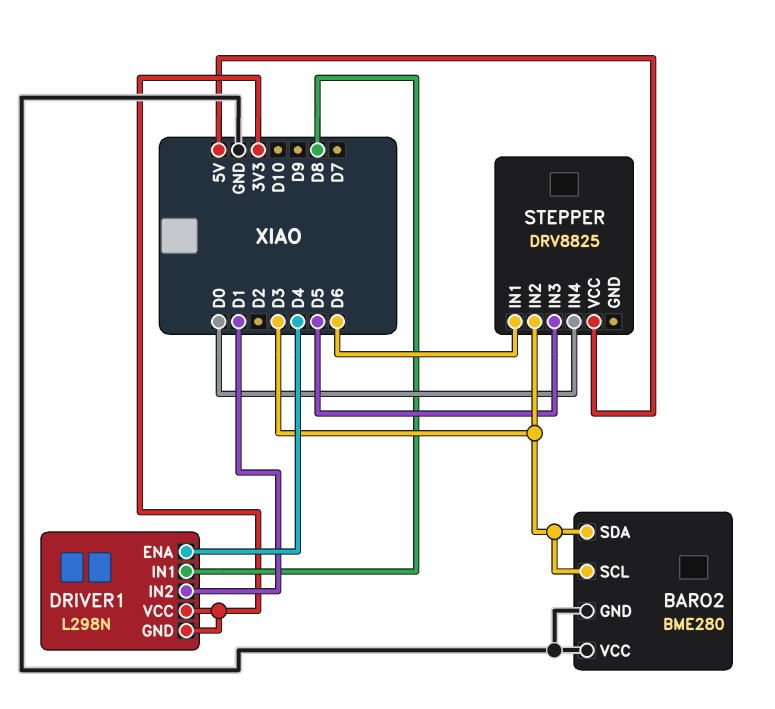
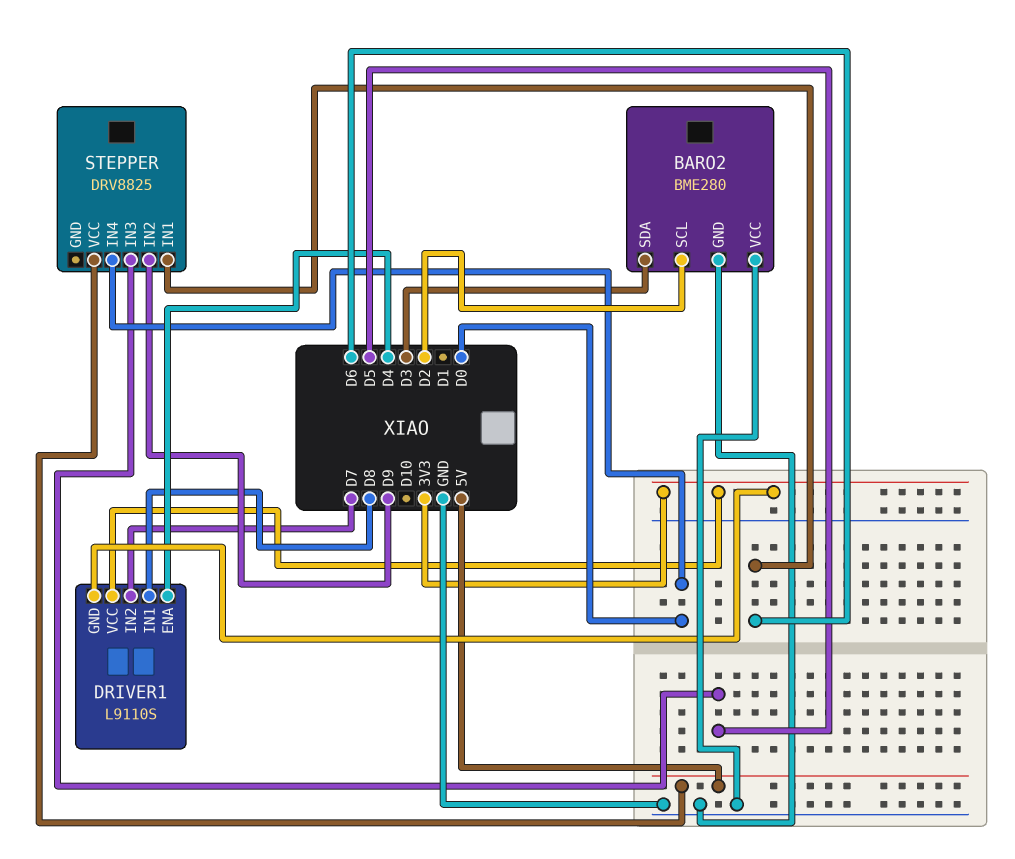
BARO2 pin SCL: D3 -> D2
DRIVER1: L298N -> L9110S
DRIVER1 pin IN2: D1 -> D7
STEPPER pin IN2: D3 -> D9

